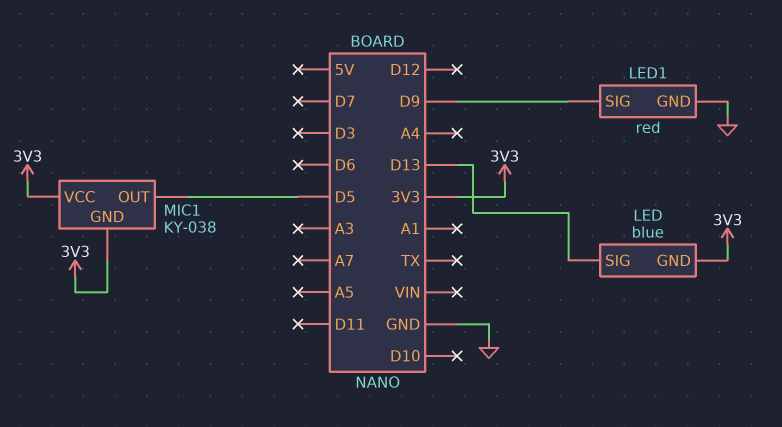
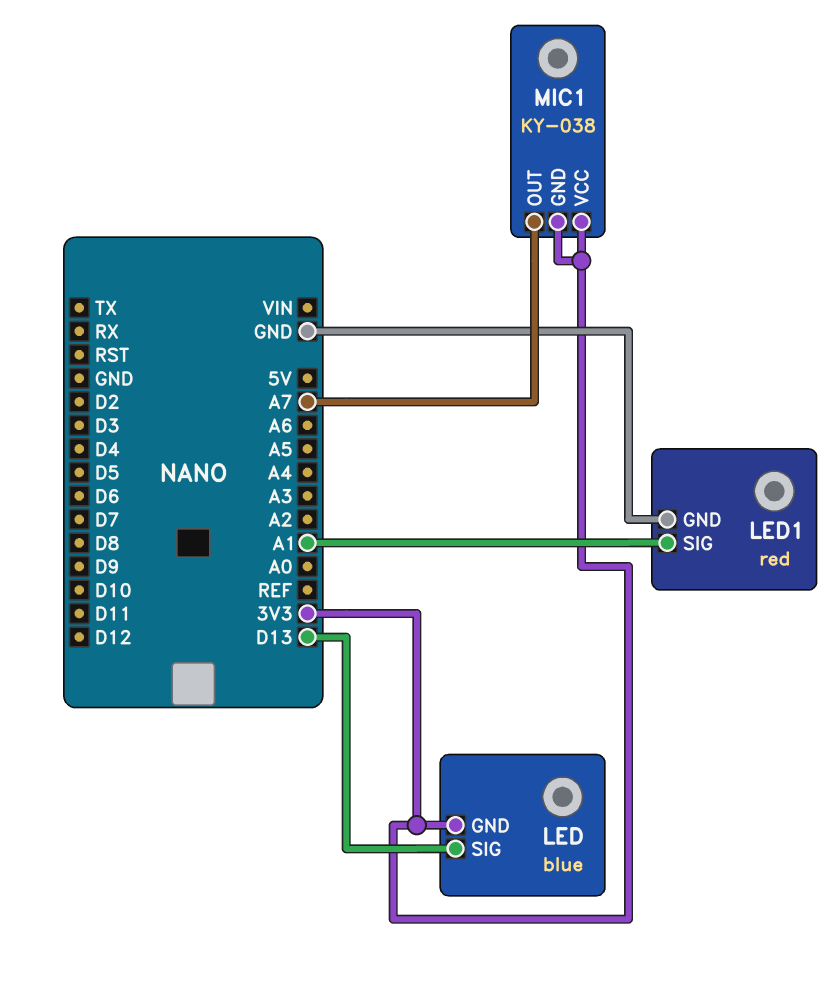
LED1 pin SIG: D9 -> A1
MIC1 pin OUT: D5 -> A7

